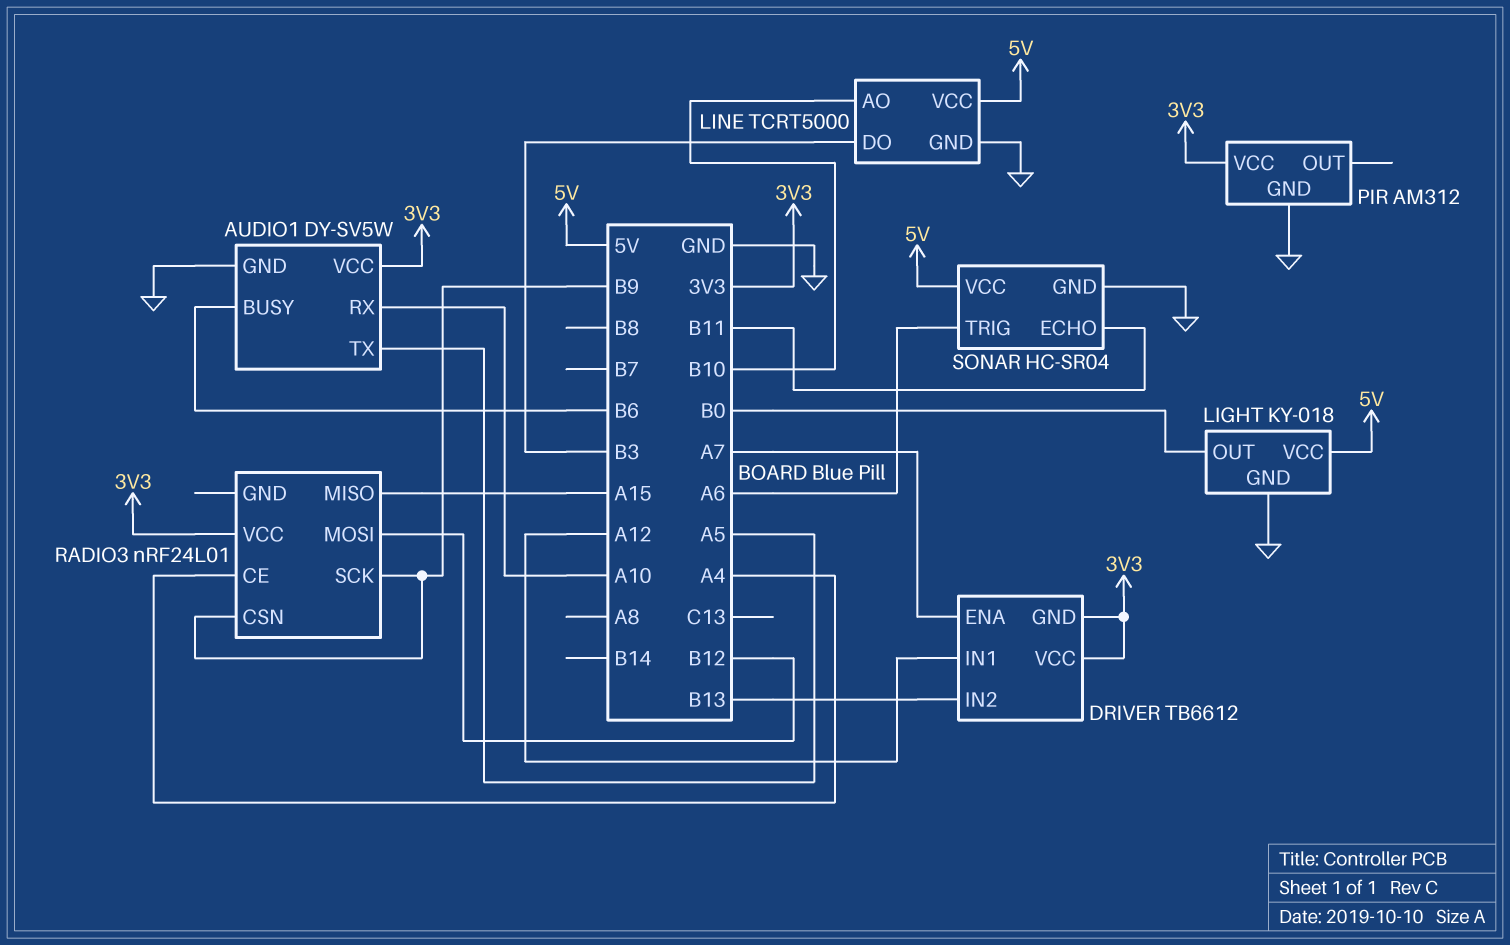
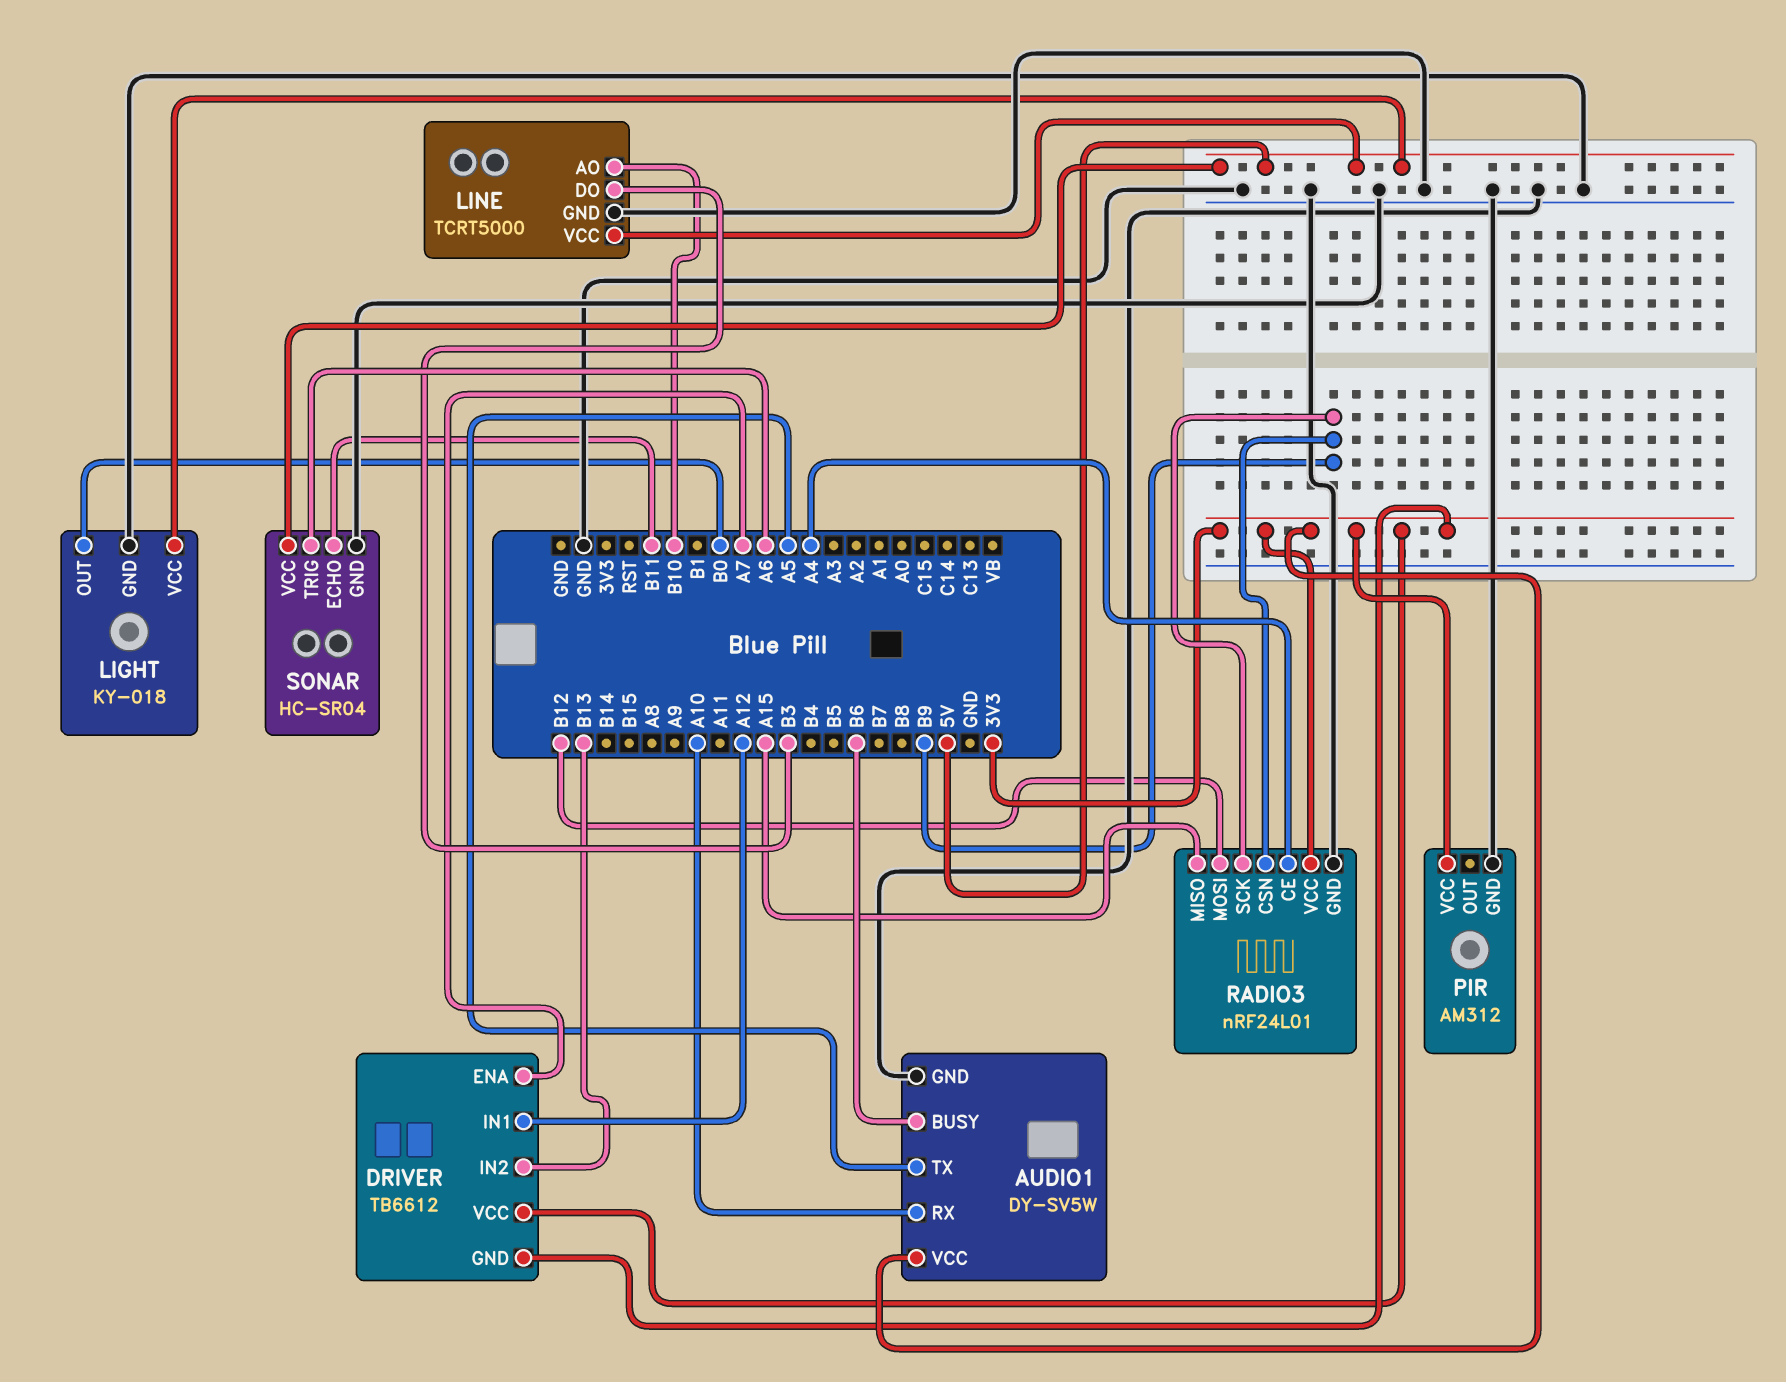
RADIO3 pin GND: none -> GND

